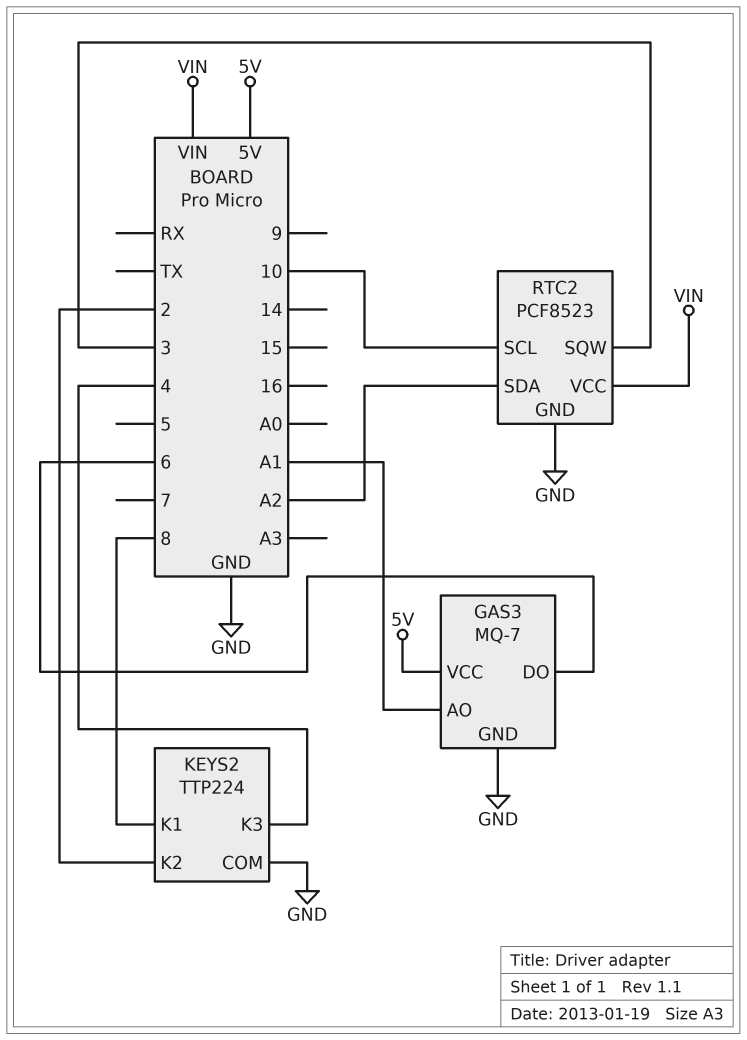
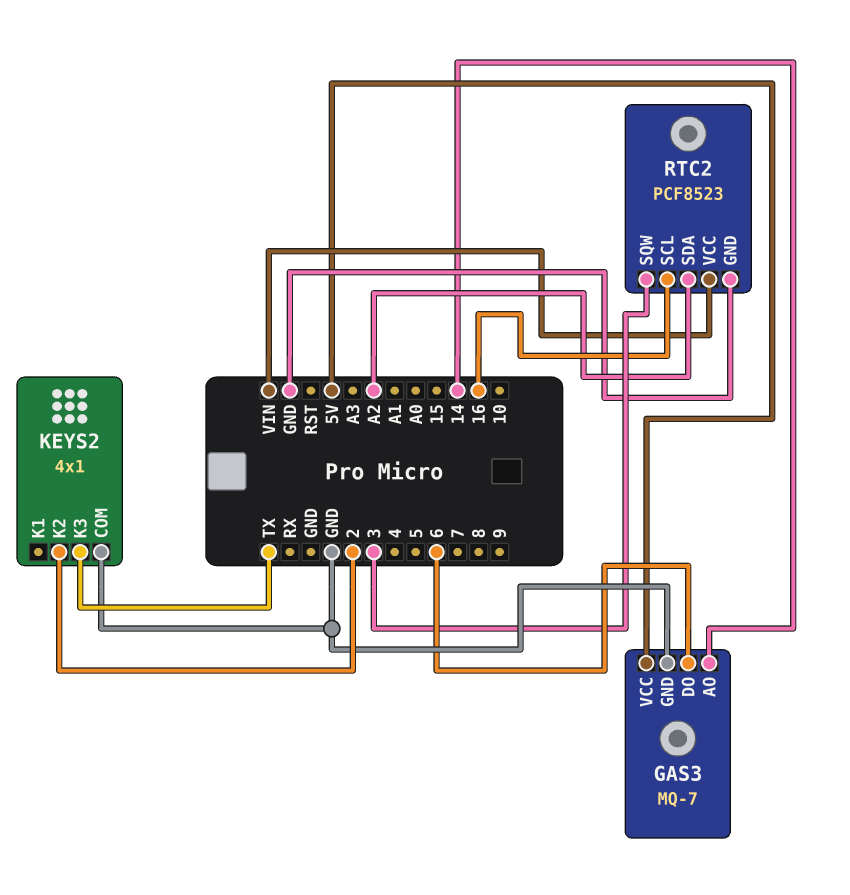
GAS3 pin AO: A1 -> 14
KEYS2: TTP224 -> 4x1
KEYS2 pin K1: 8 -> none
KEYS2 pin K3: 4 -> TX
RTC2 pin SCL: 10 -> 16

